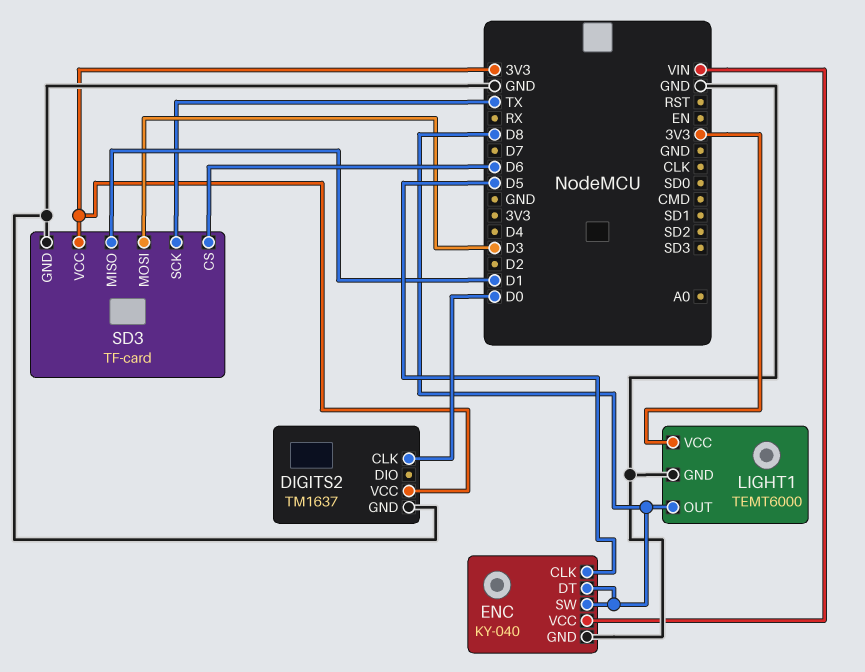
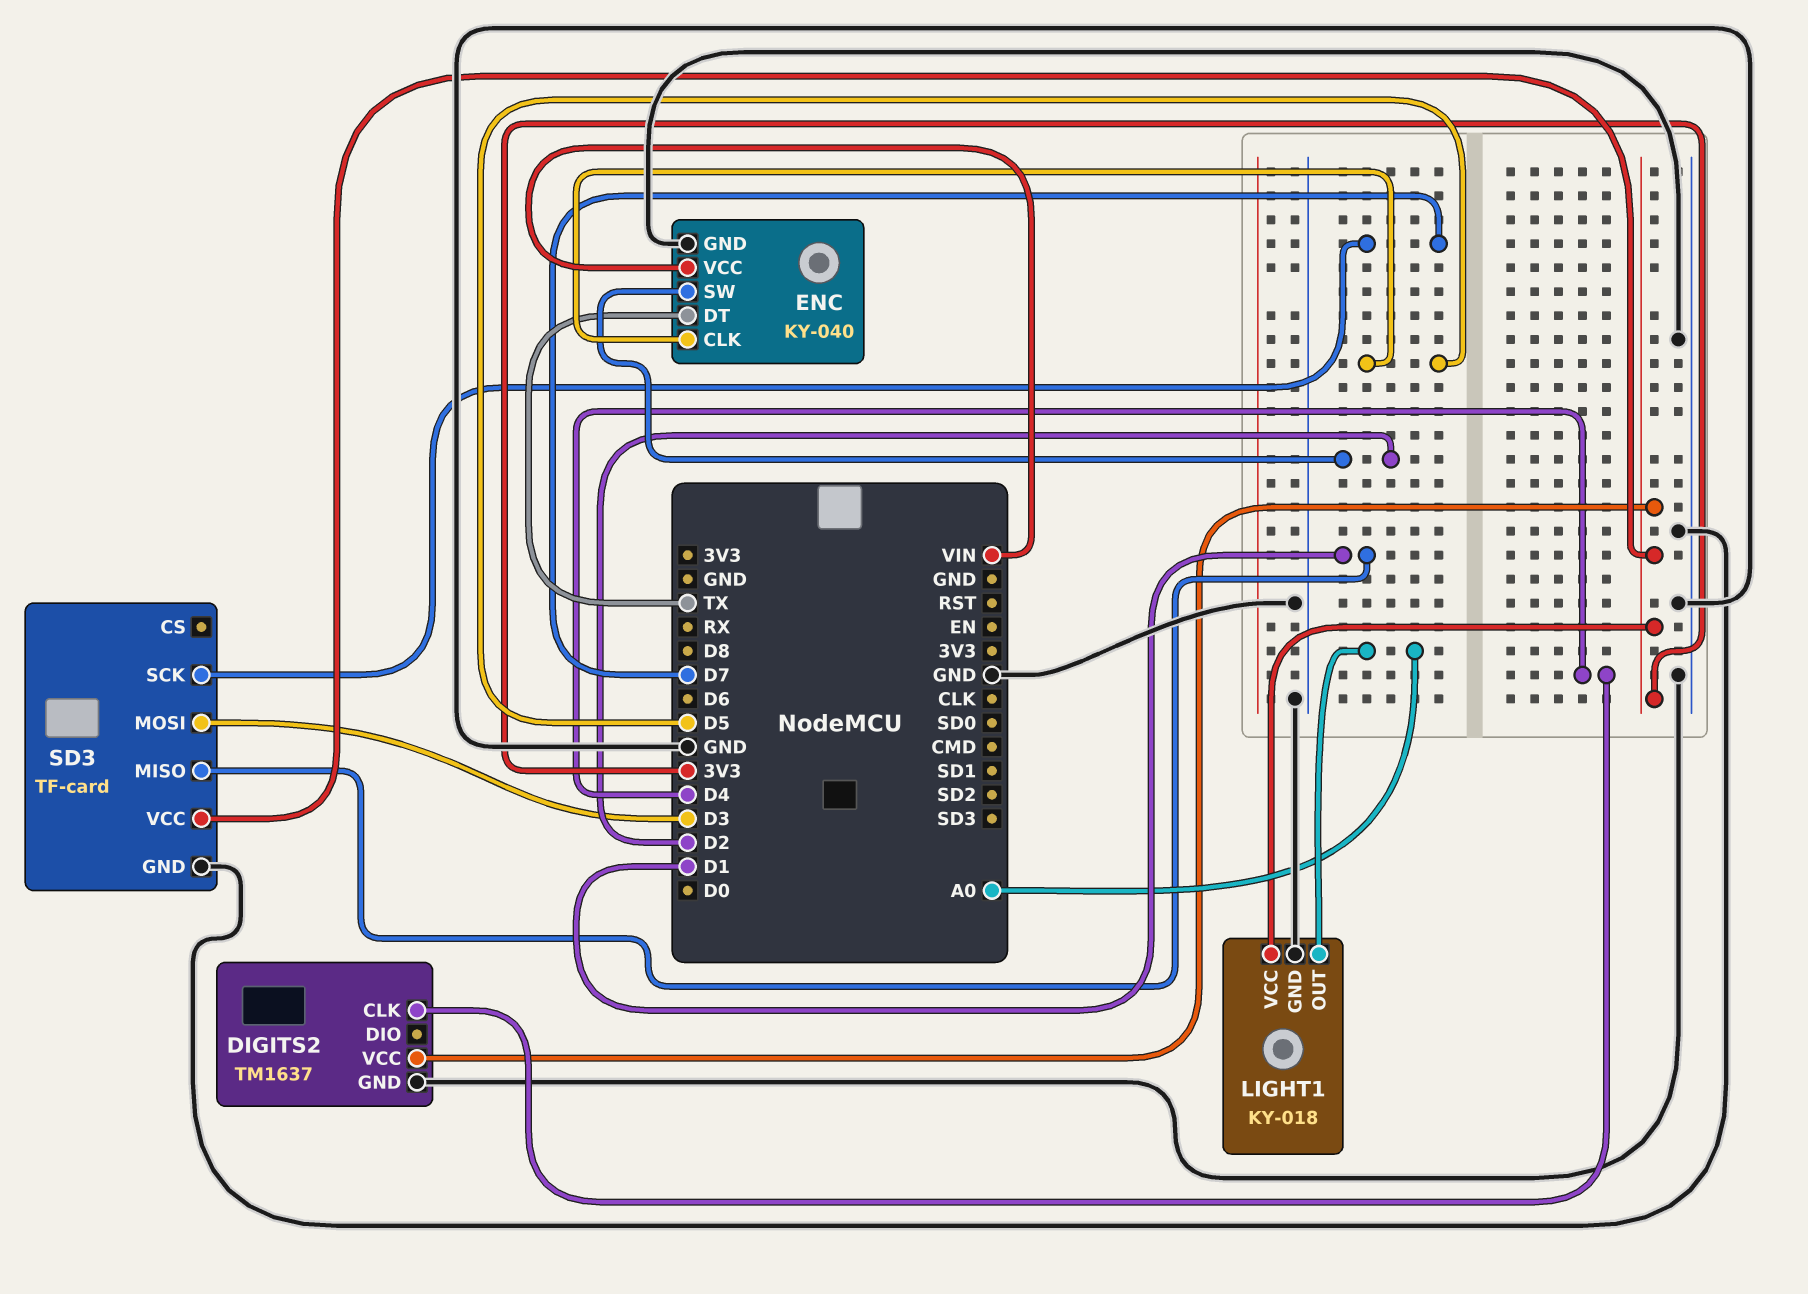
DIGITS2 pin CLK: D0 -> D4
ENC pin DT: D8 -> TX
ENC pin SW: D8 -> D2
LIGHT1: TEMT6000 -> KY-018
LIGHT1 pin OUT: D8 -> A0
SD3 pin CS: D6 -> none
SD3 pin SCK: TX -> D7

